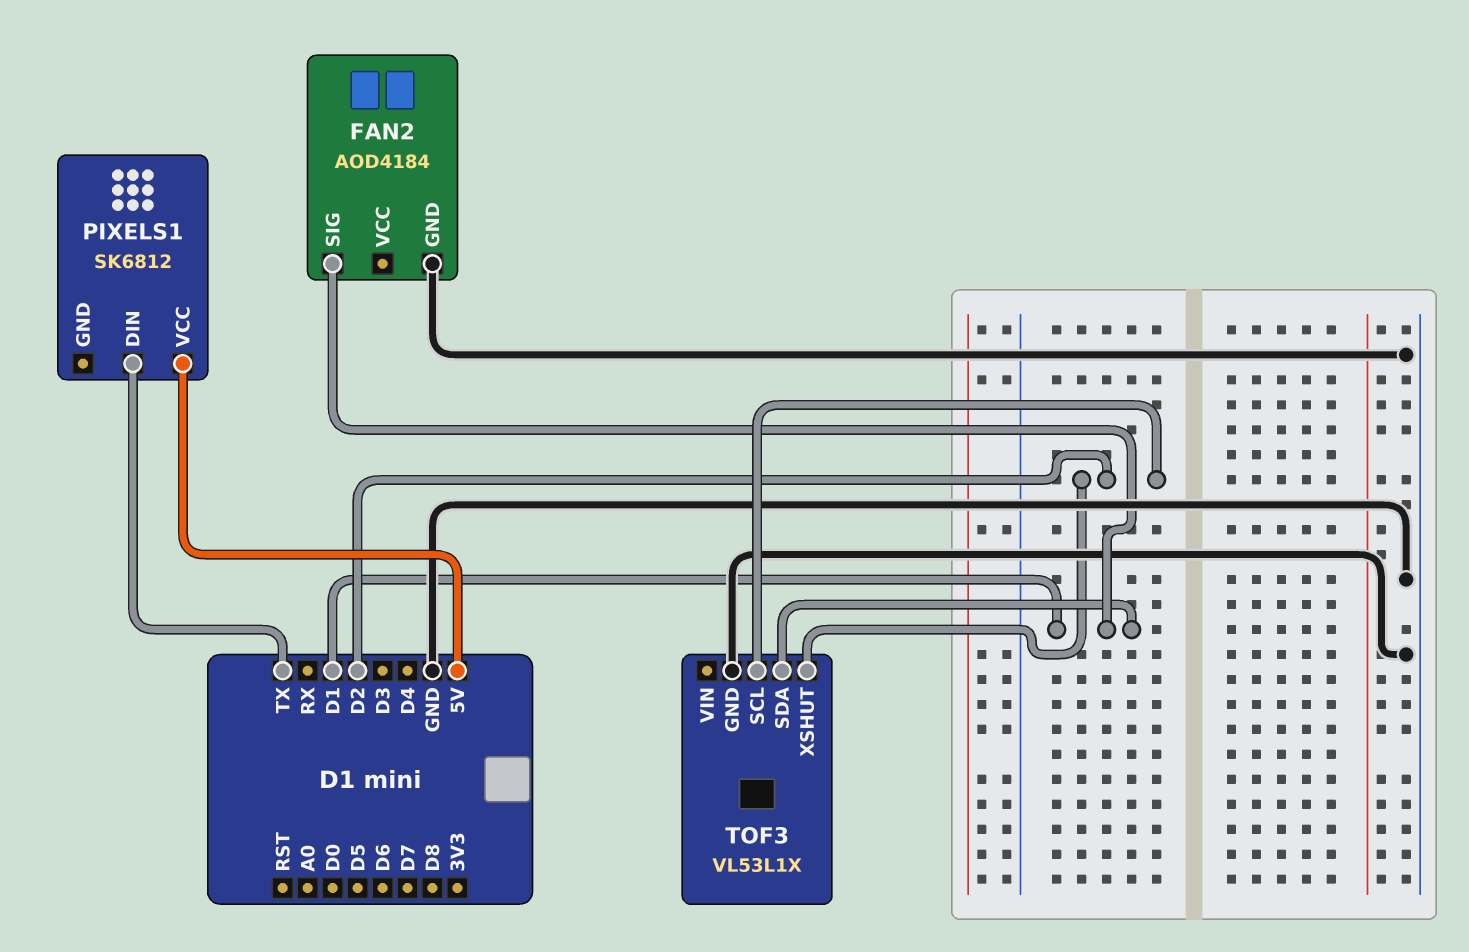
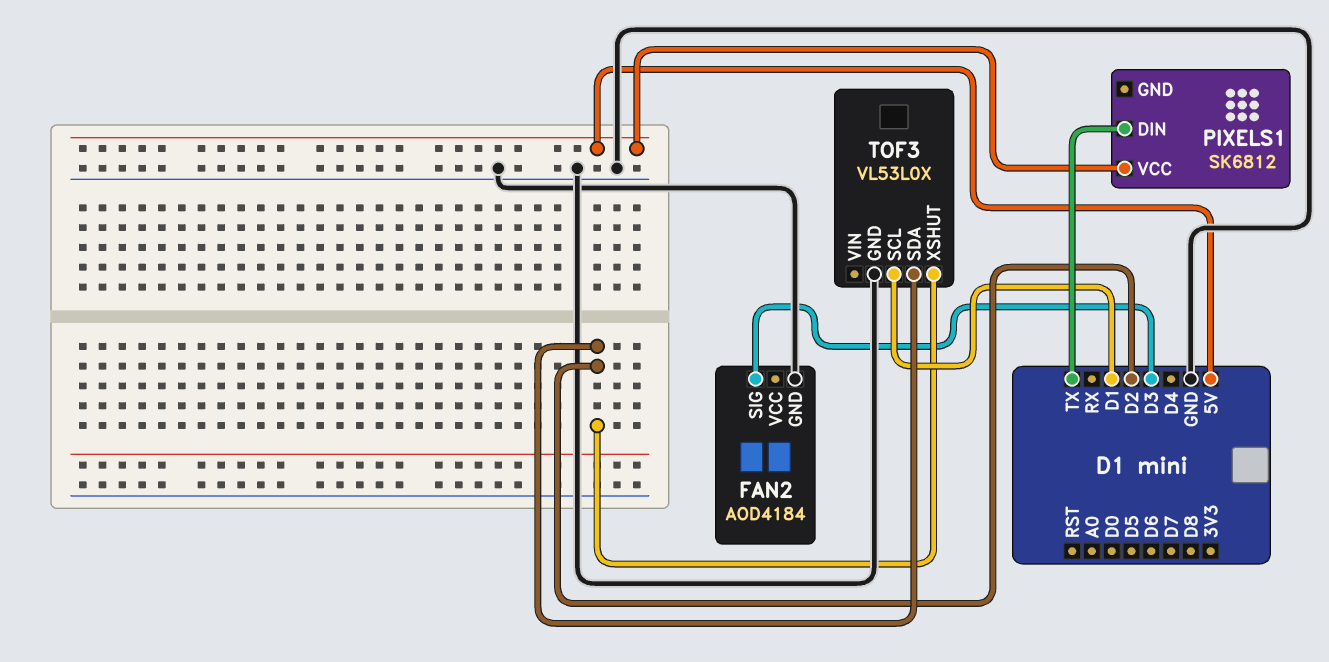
FAN2 pin SIG: D1 -> D3
TOF3: VL53L1X -> VL53L0X
TOF3 pin SCL: D2 -> D1
TOF3 pin SDA: D1 -> D2

